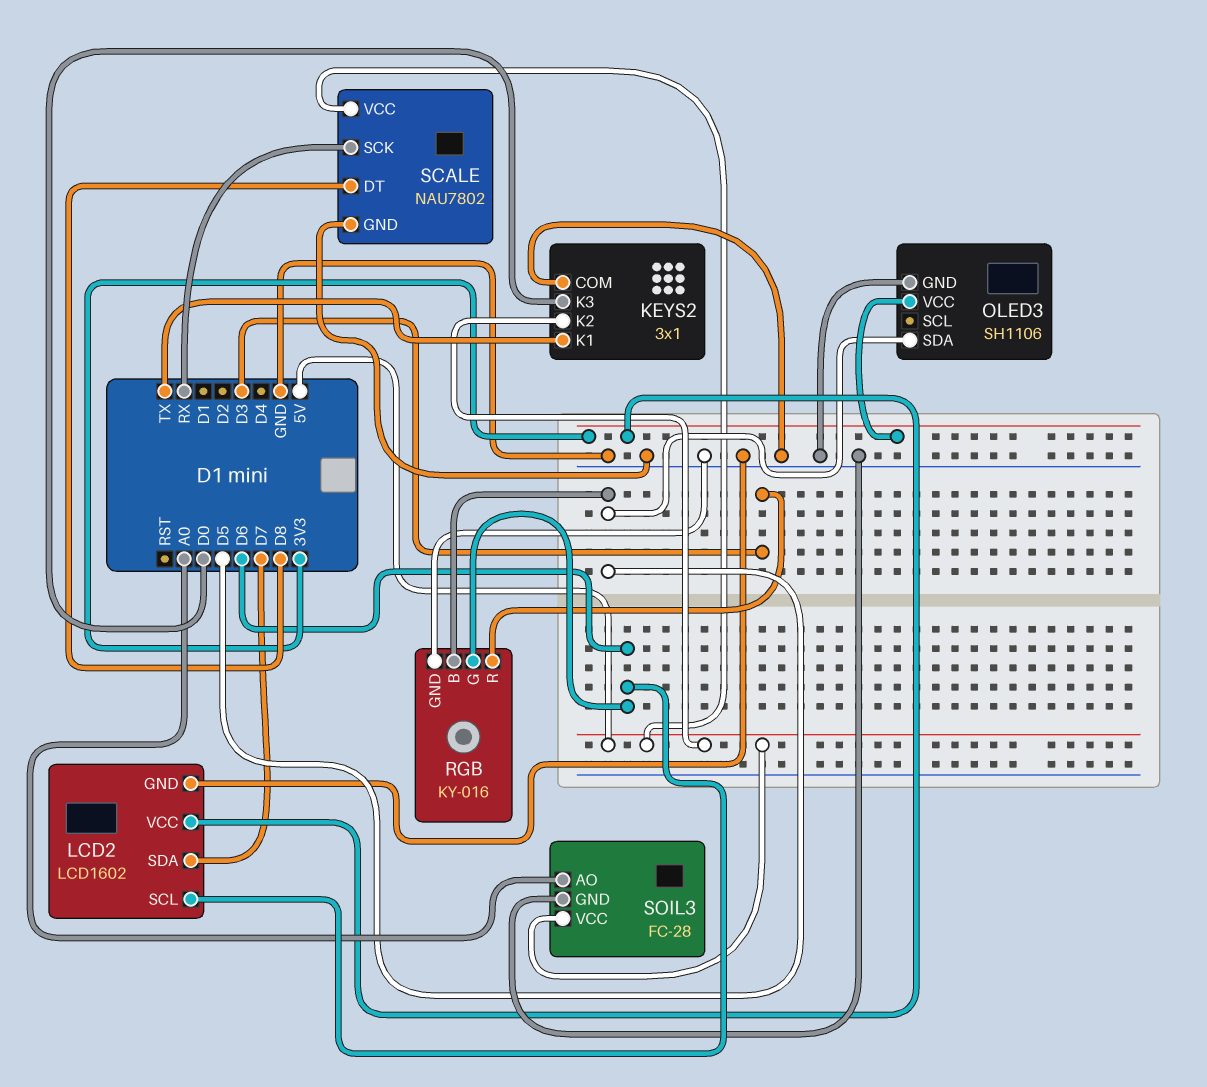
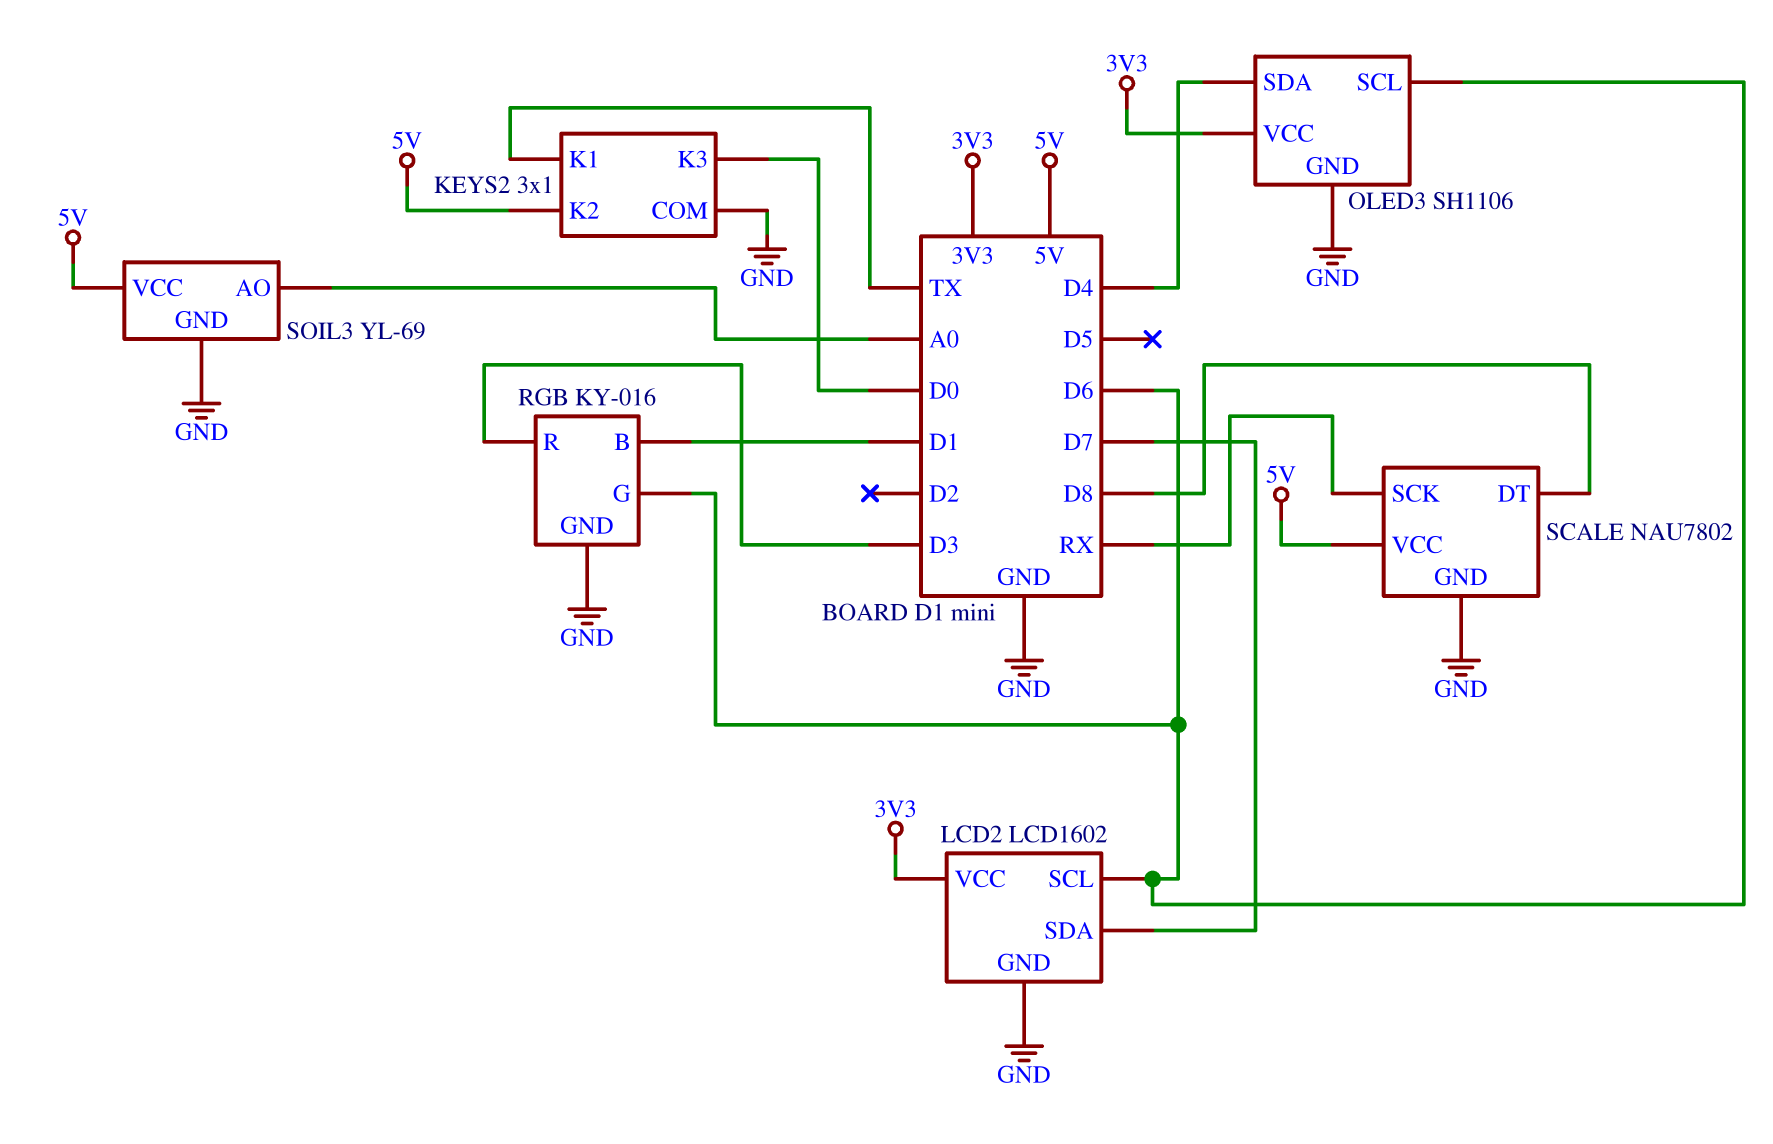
OLED3 pin SCL: none -> D6
OLED3 pin SDA: D5 -> D4
RGB pin B: D5 -> D1
SOIL3: FC-28 -> YL-69

